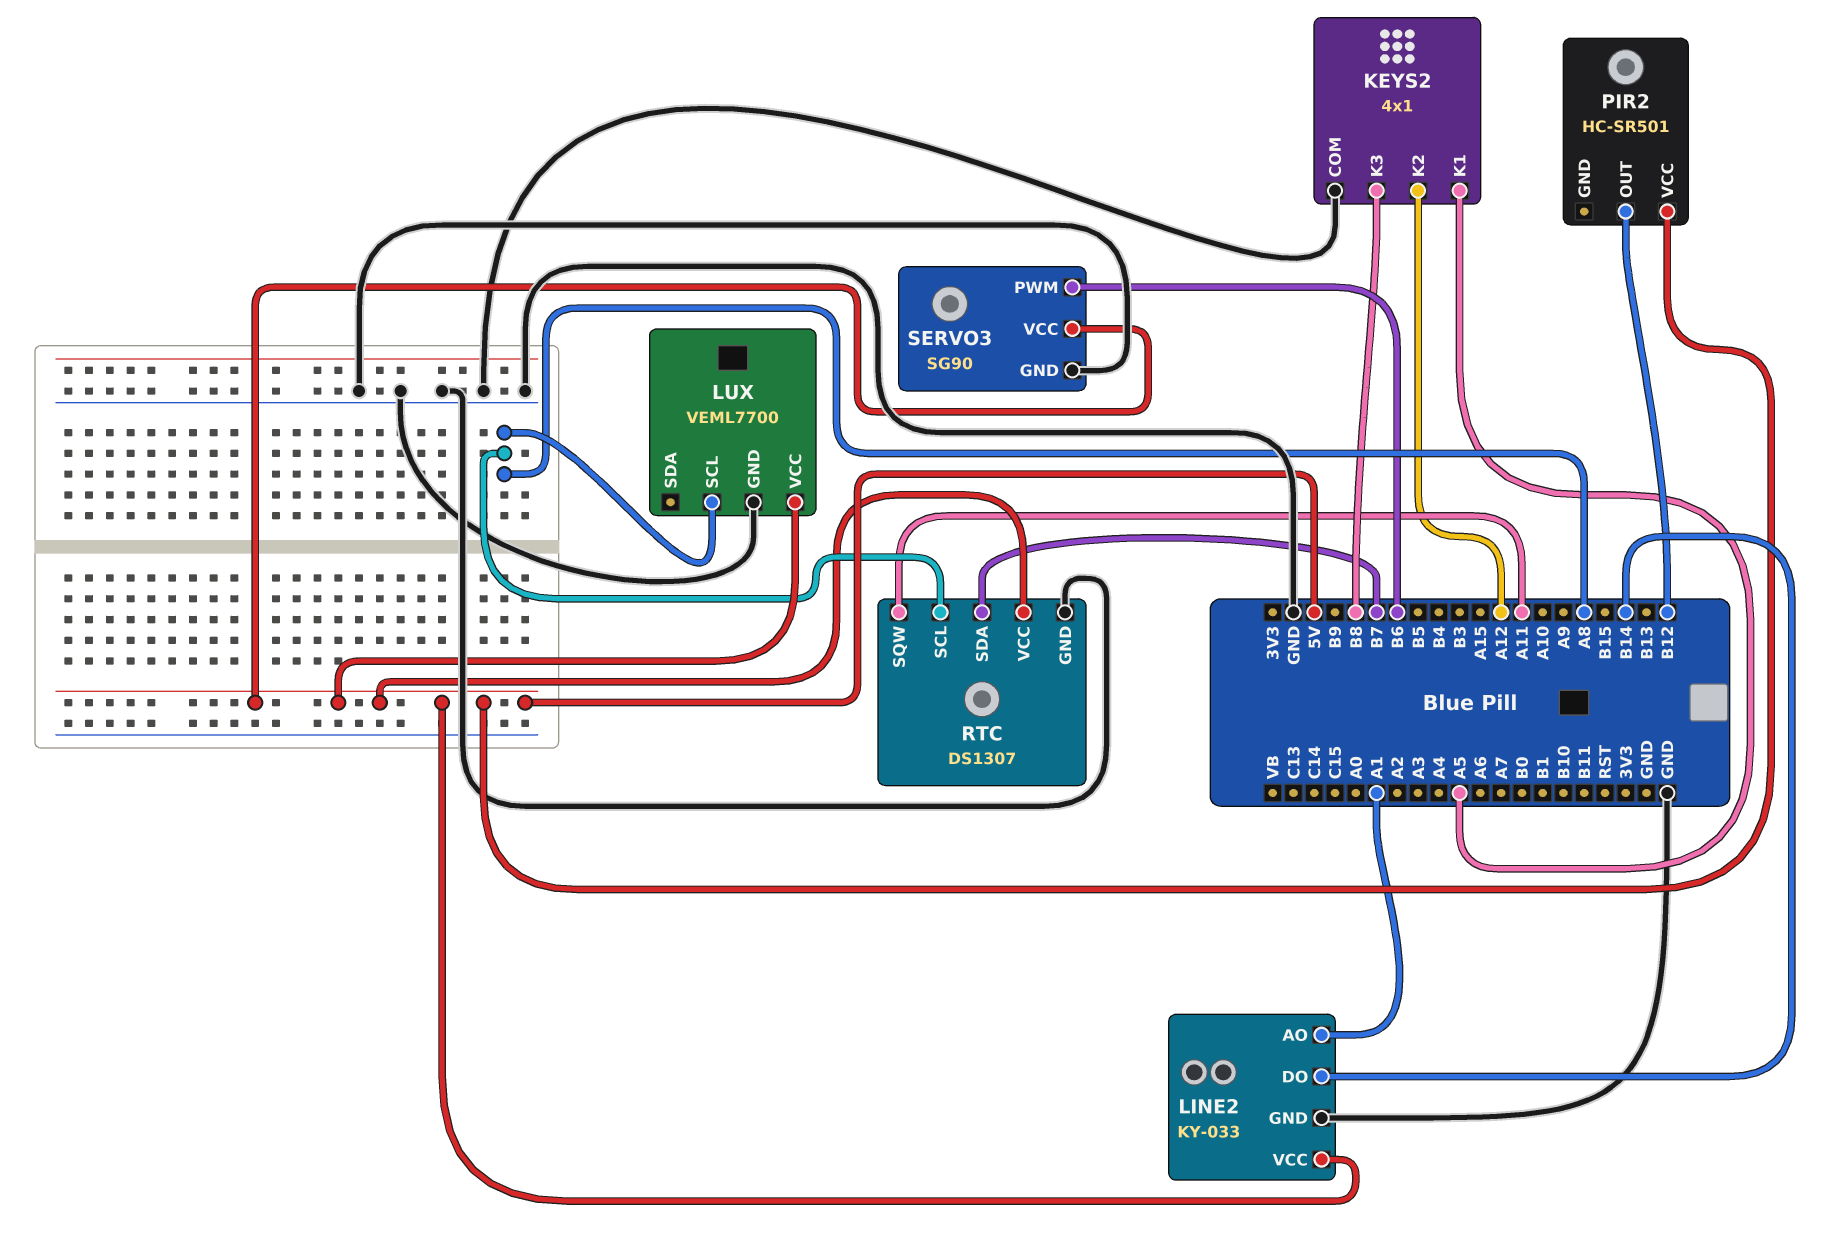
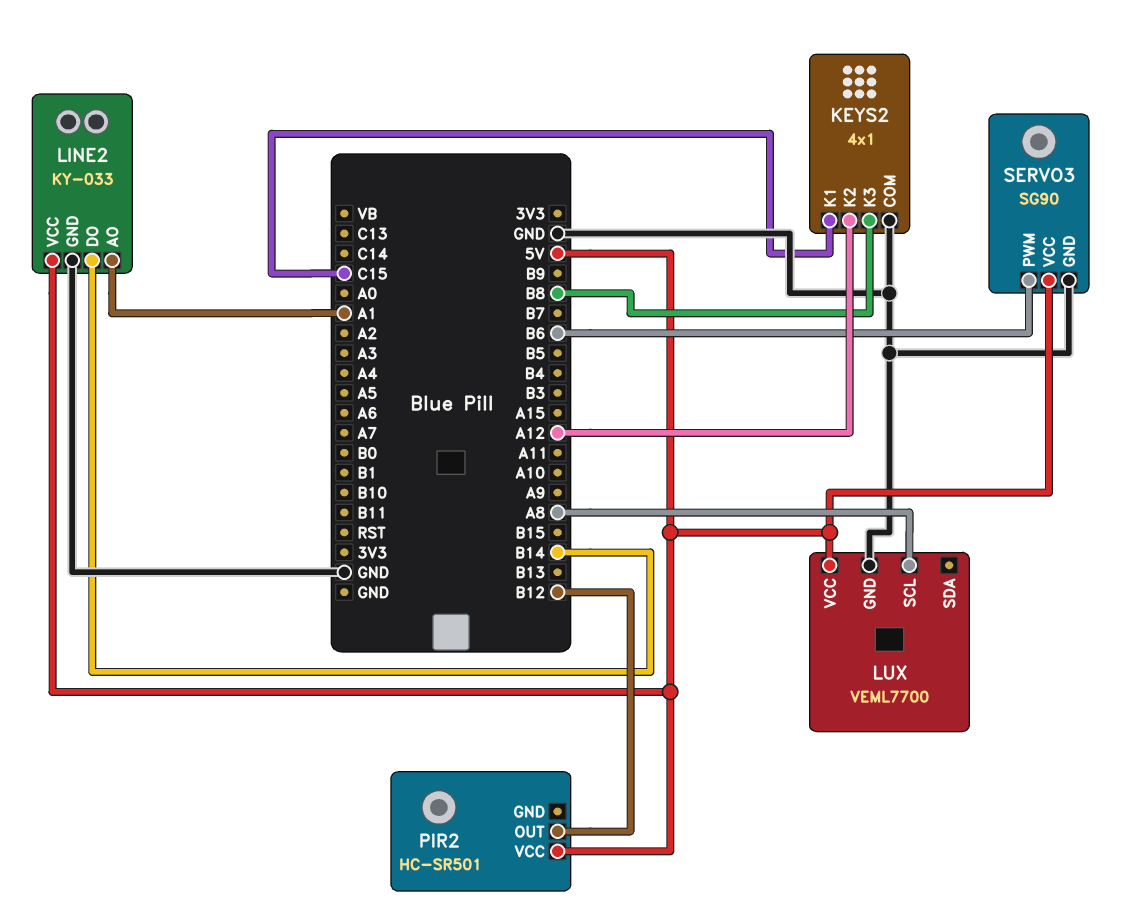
KEYS2 pin K1: A5 -> C15
RTC: DS1307 -> none
RTC pin GND: GND -> none
RTC pin SCL: A8 -> none
RTC pin SDA: B7 -> none
RTC pin SQW: A11 -> none
RTC pin VCC: 5V -> none

